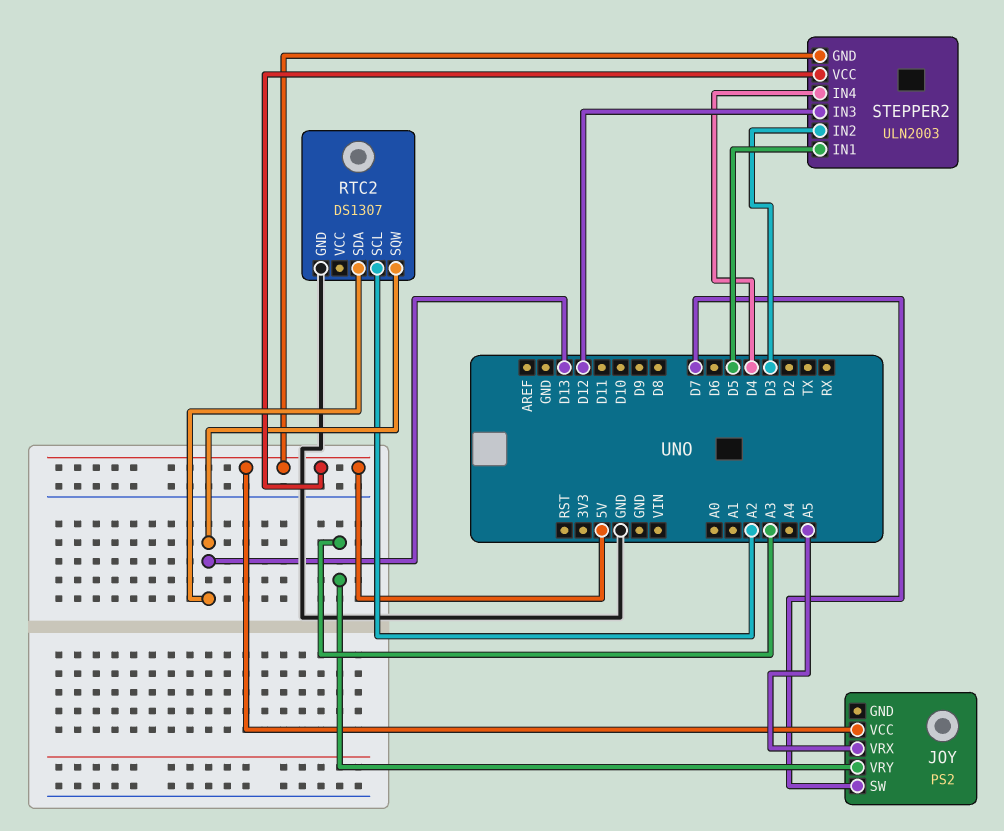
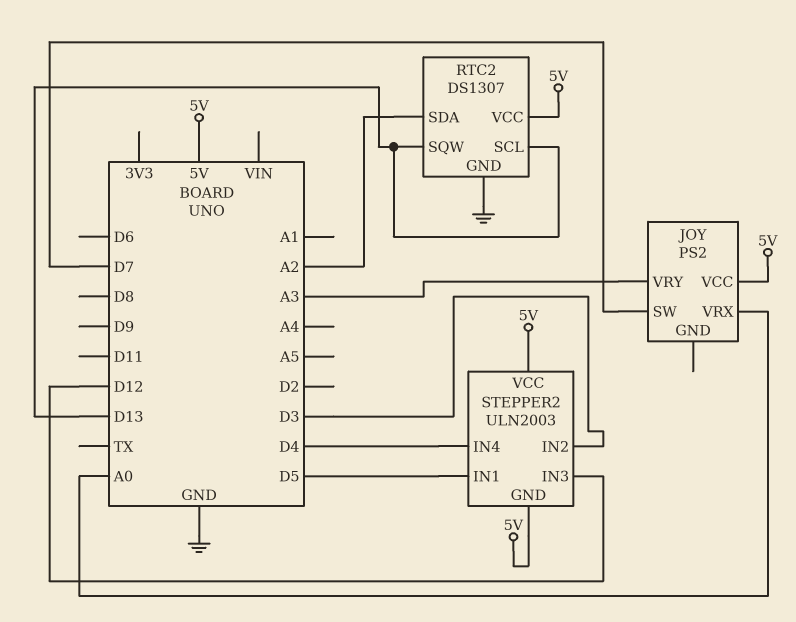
JOY pin VRX: A5 -> A0
RTC2 pin SCL: A2 -> D13
RTC2 pin SDA: D13 -> A2
RTC2 pin VCC: none -> 5V

